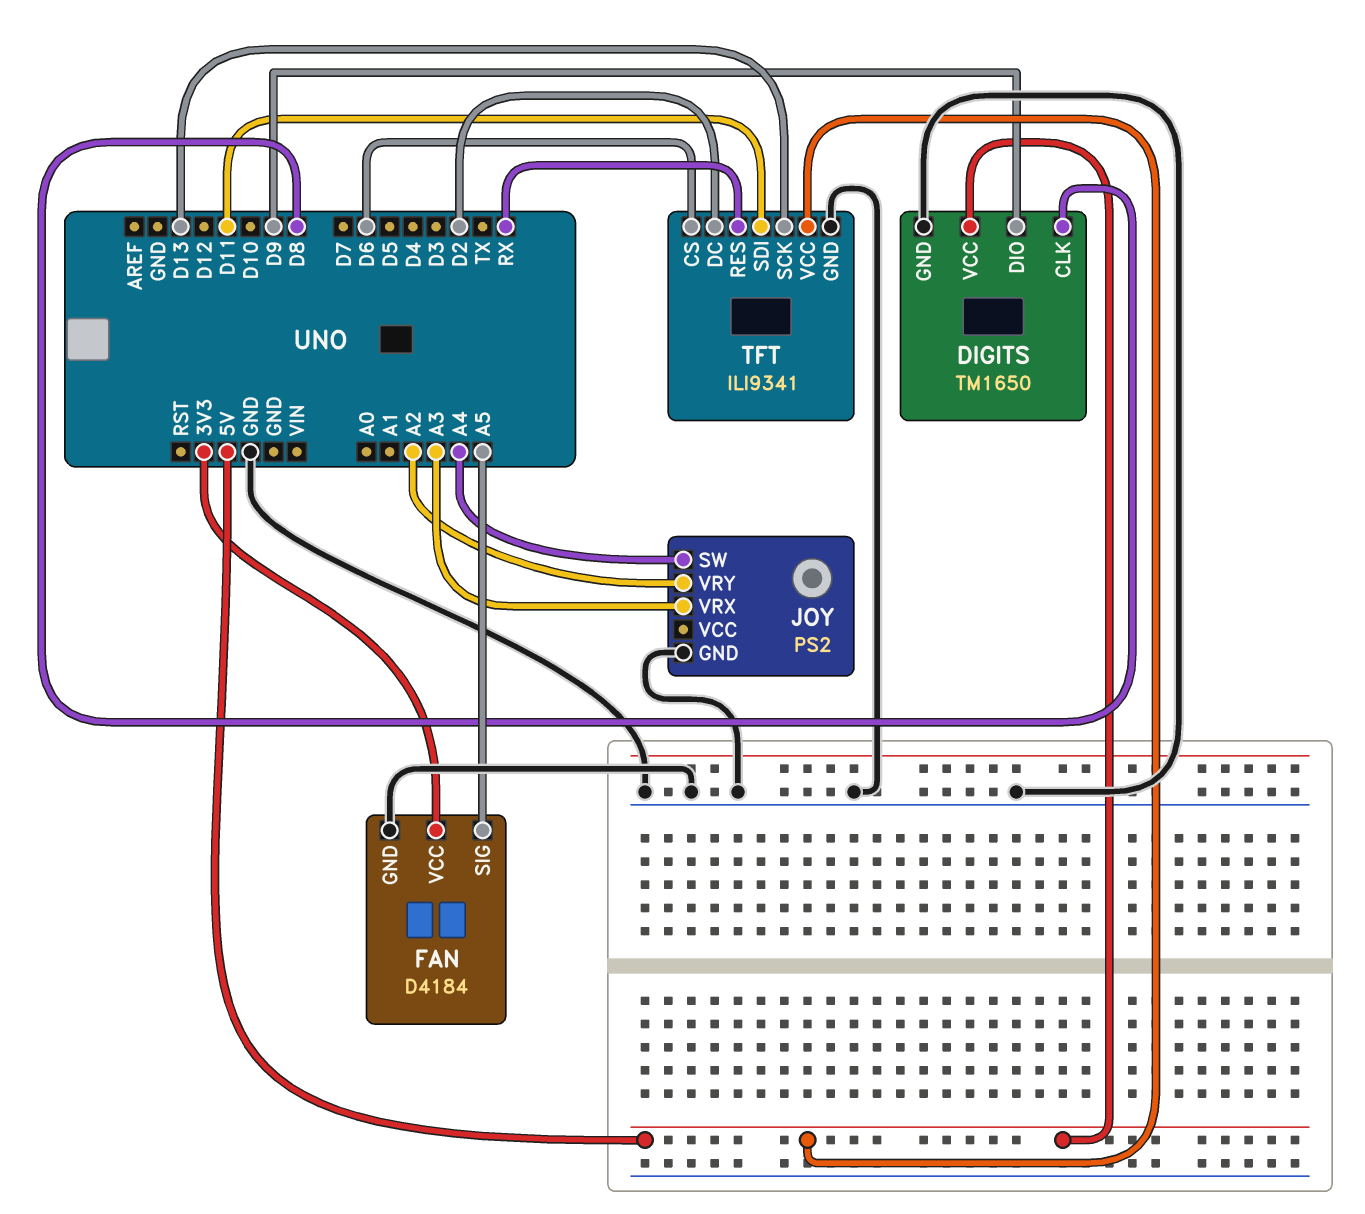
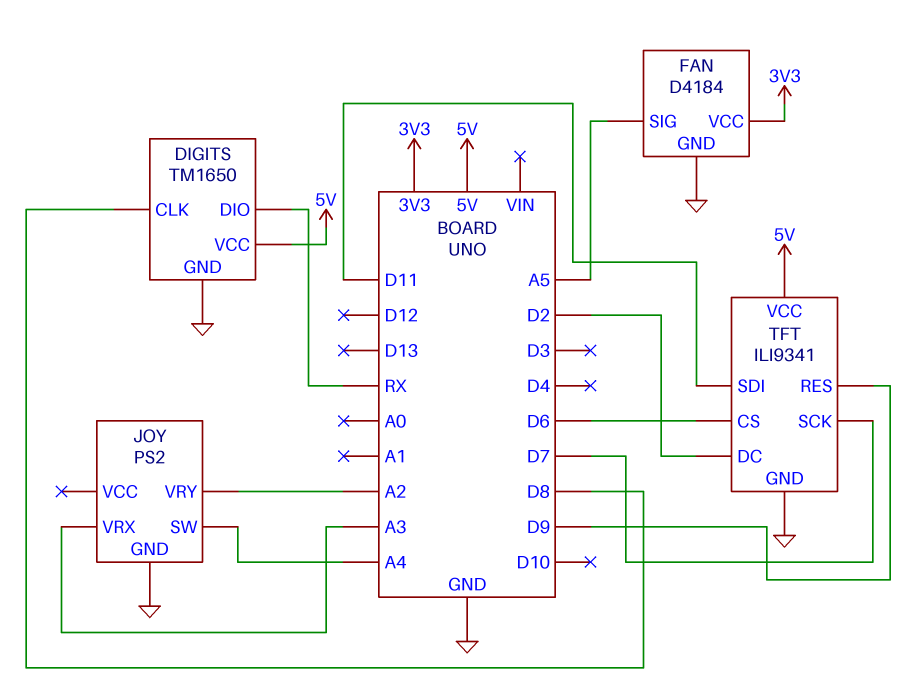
DIGITS pin DIO: D9 -> RX
TFT pin RES: RX -> D9
TFT pin SCK: D13 -> D7

